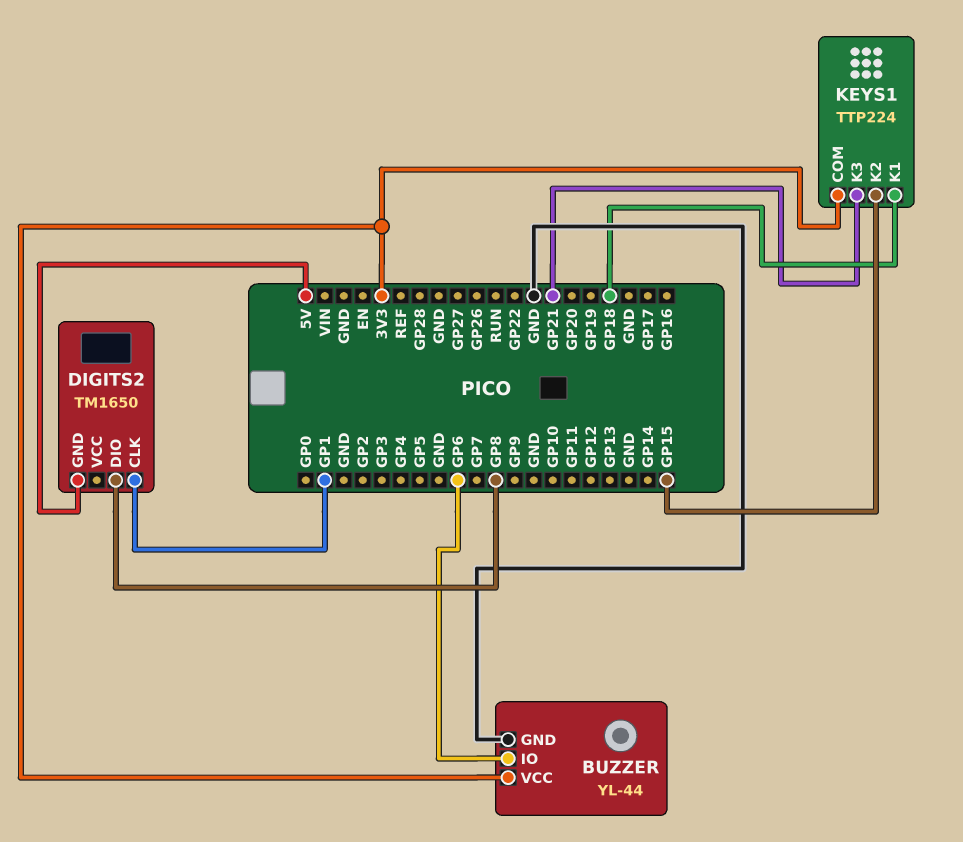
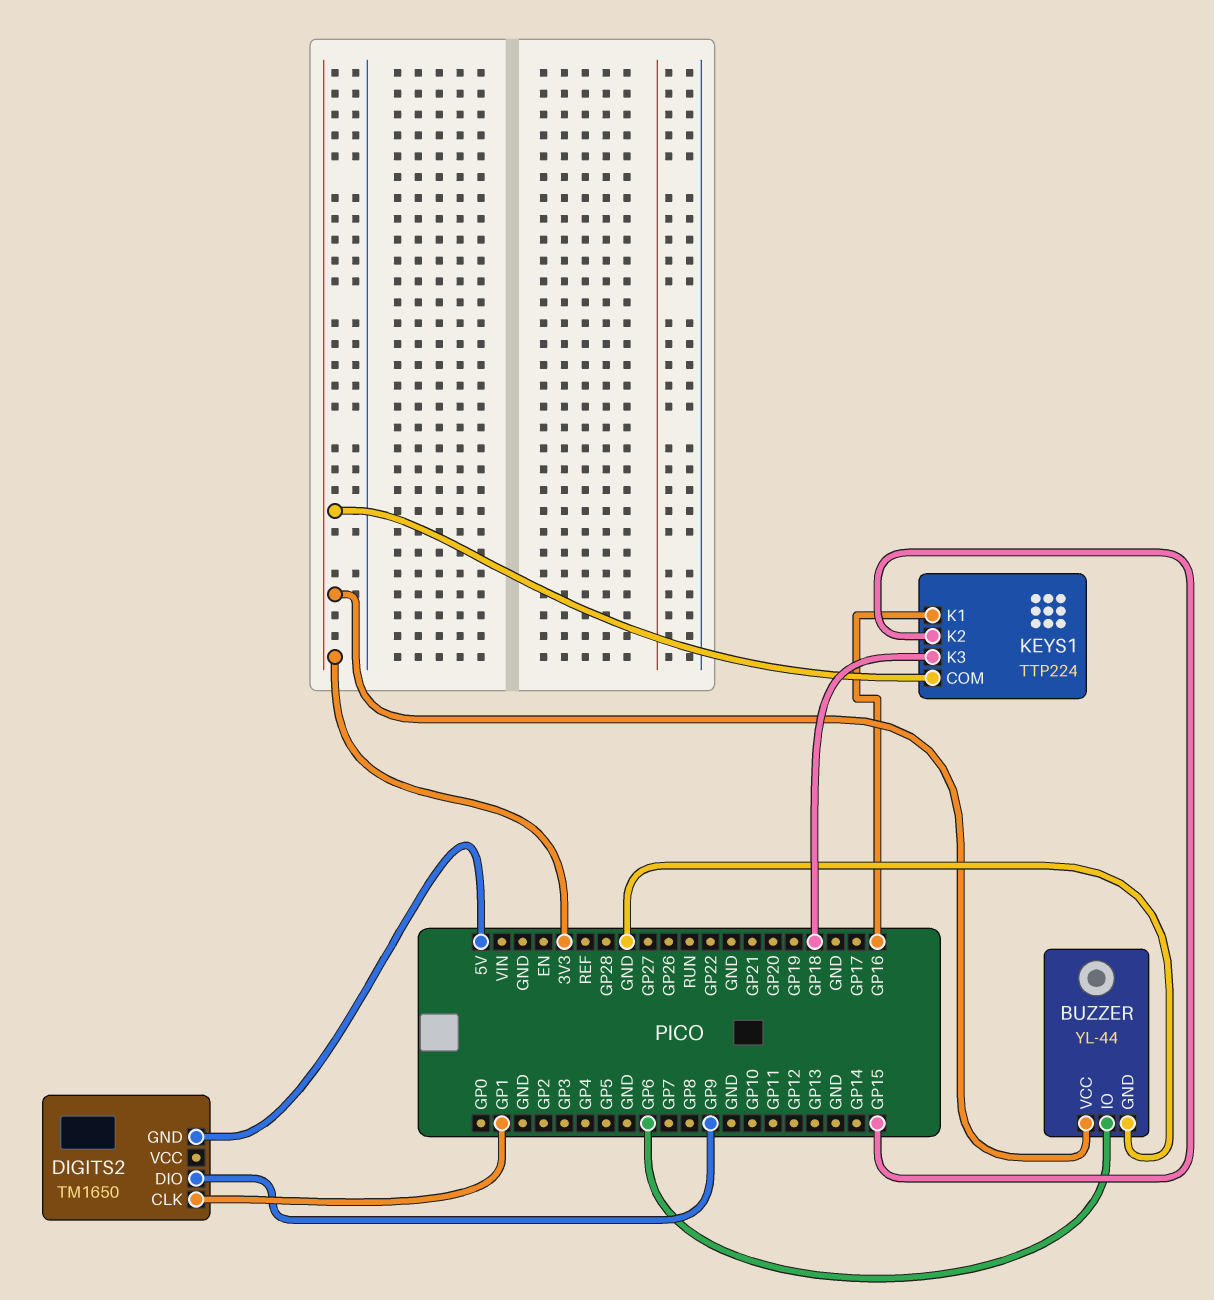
DIGITS2 pin DIO: GP8 -> GP9
KEYS1 pin K1: GP18 -> GP16
KEYS1 pin K3: GP21 -> GP18

